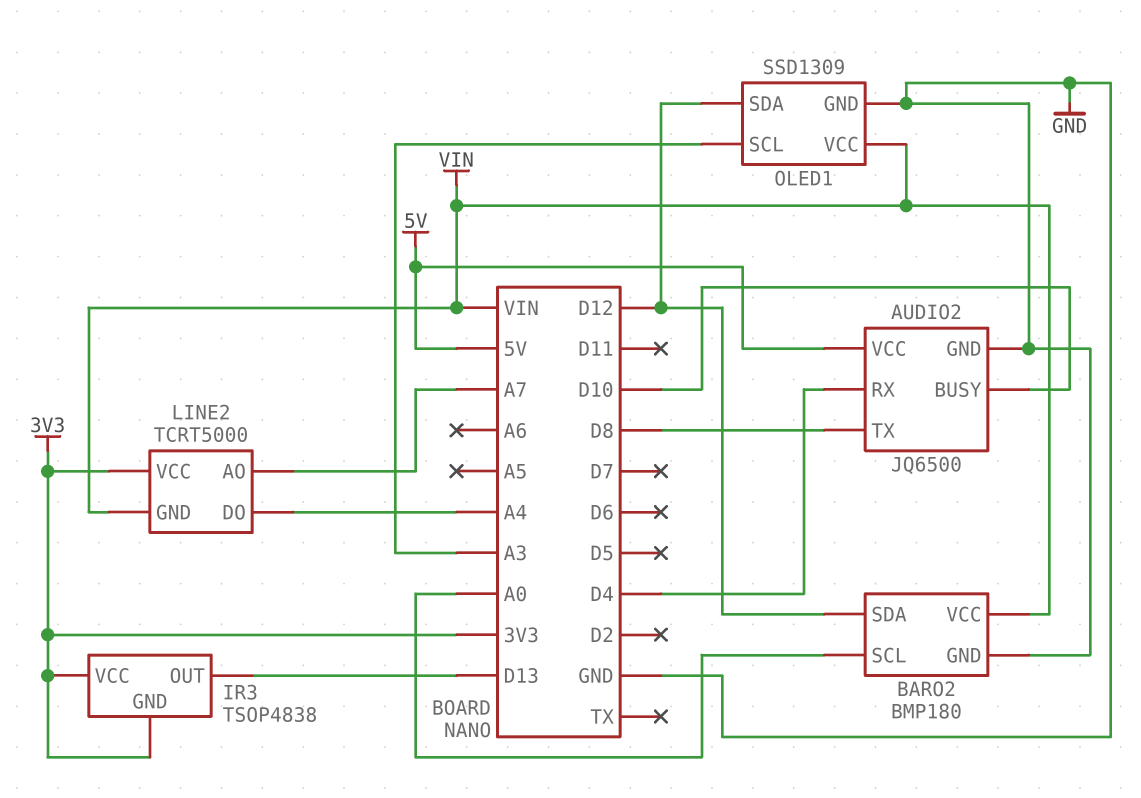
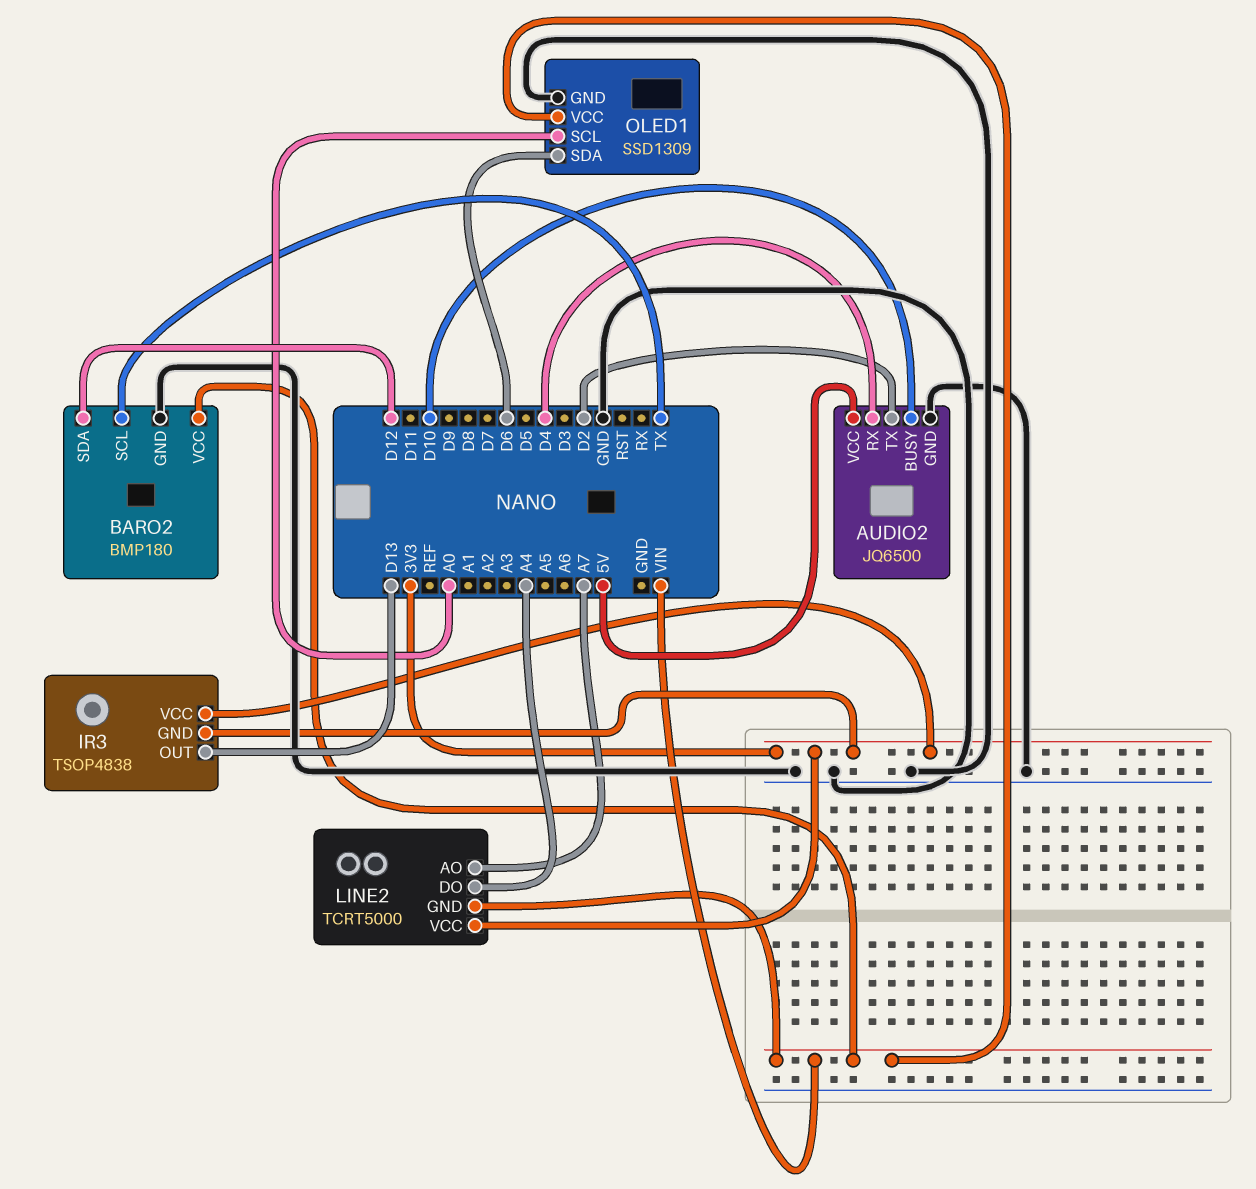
AUDIO2 pin TX: D8 -> D2
BARO2 pin SCL: A0 -> TX
OLED1 pin SCL: A3 -> A0
OLED1 pin SDA: D12 -> D6

